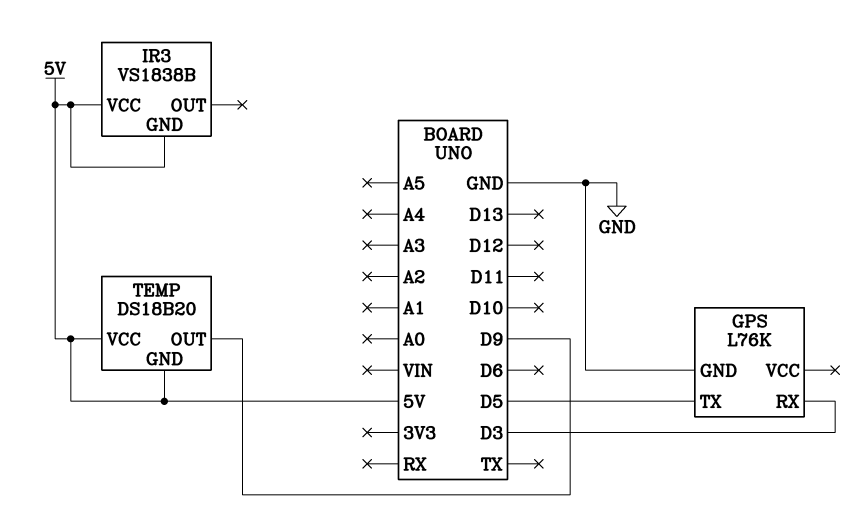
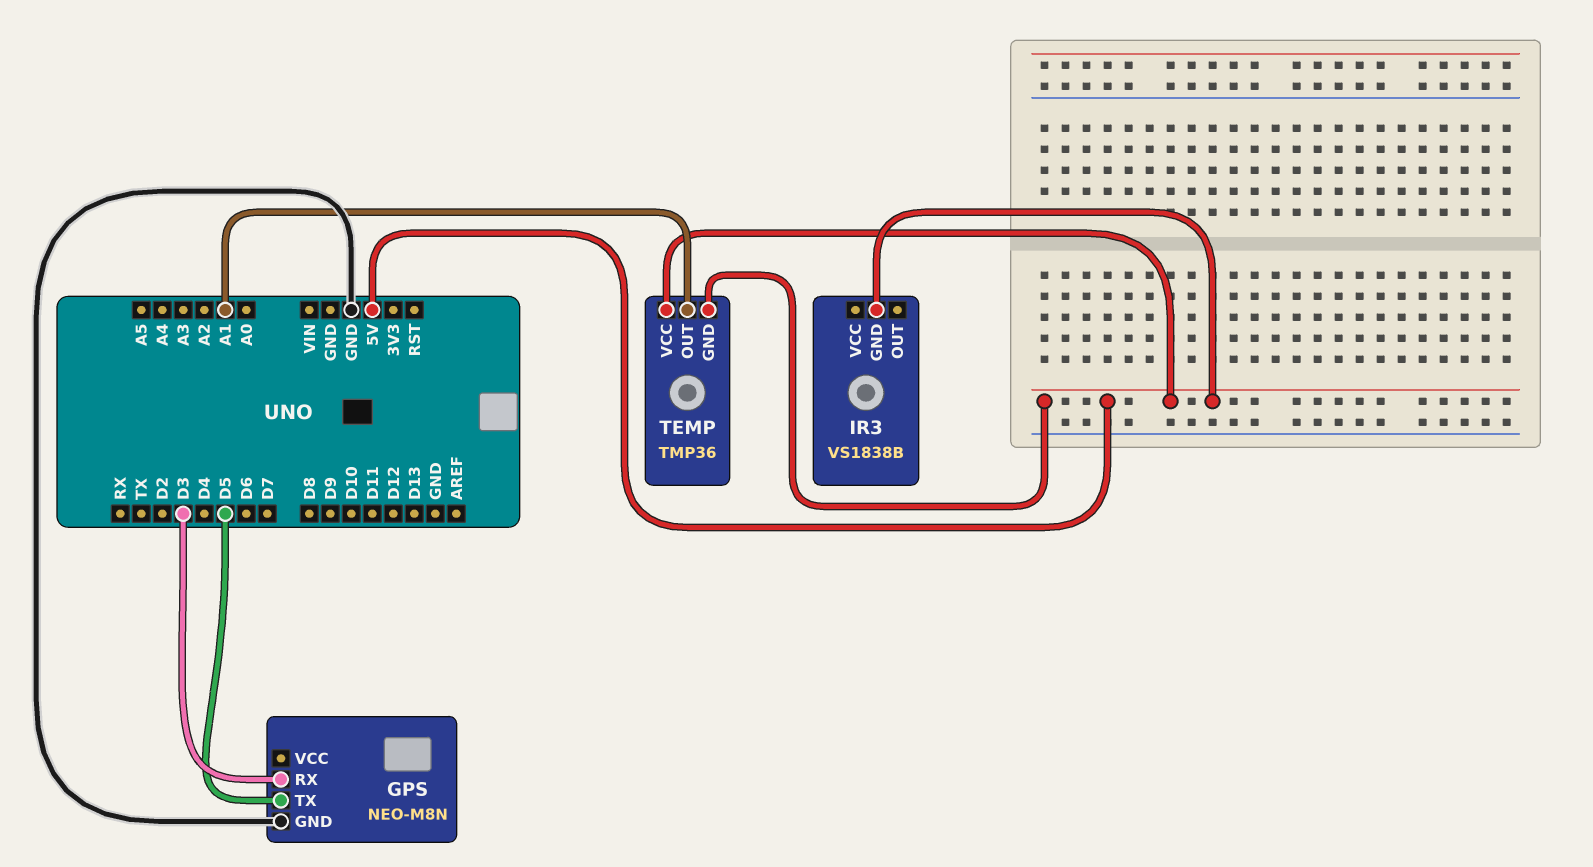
GPS: L76K -> NEO-M8N
IR3 pin VCC: 5V -> none
TEMP: DS18B20 -> TMP36
TEMP pin OUT: D9 -> A1

